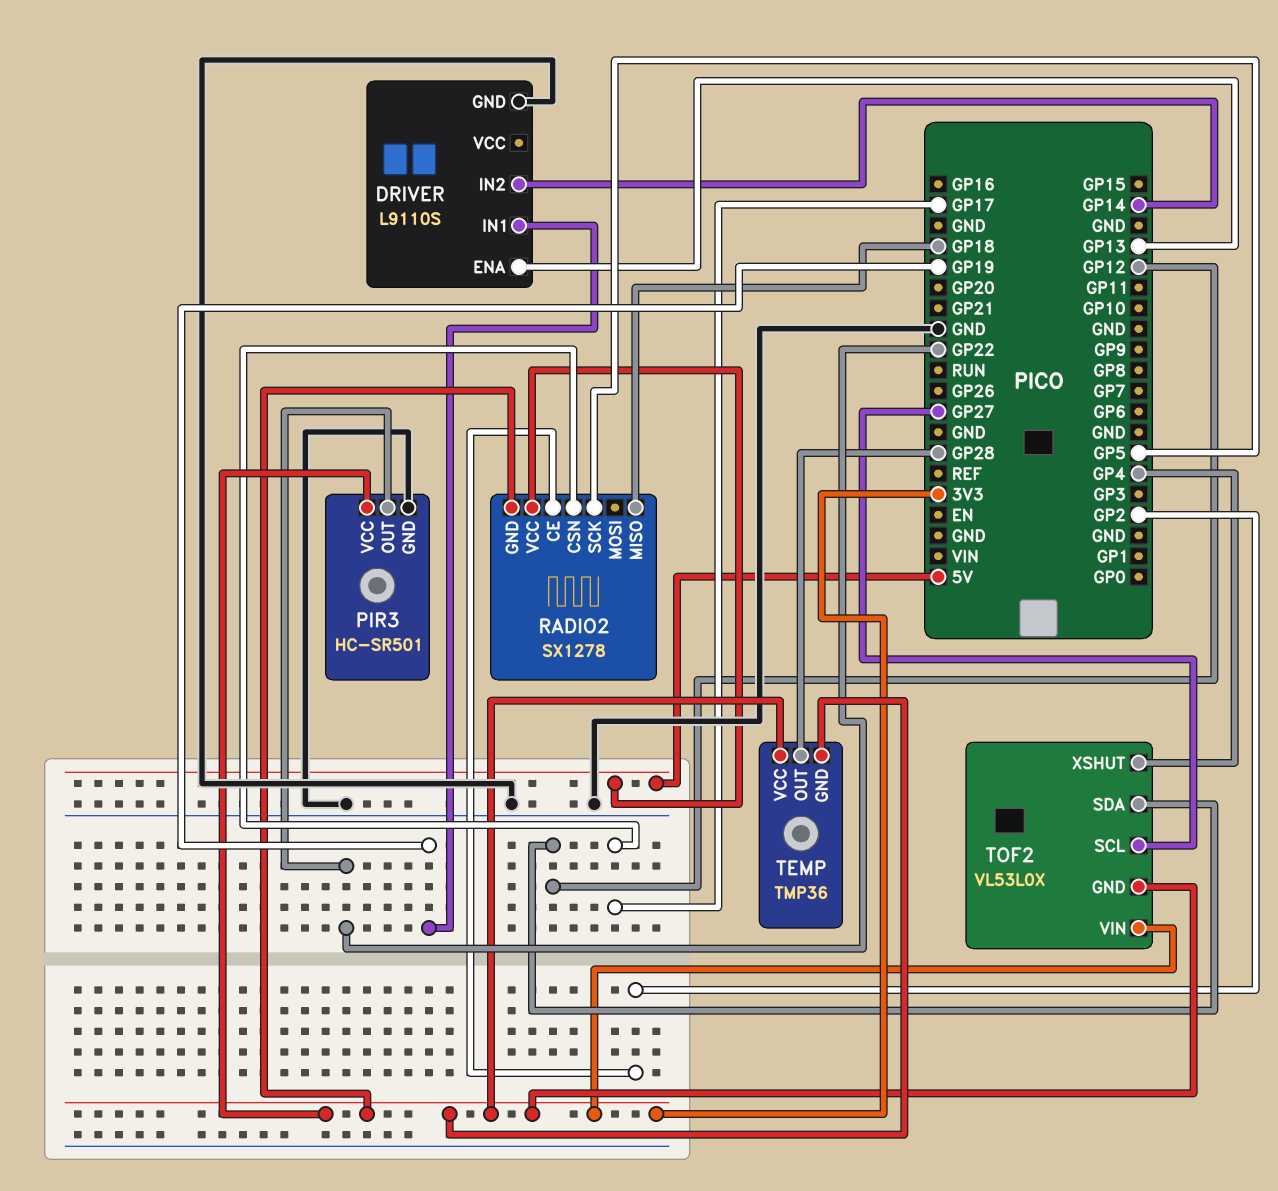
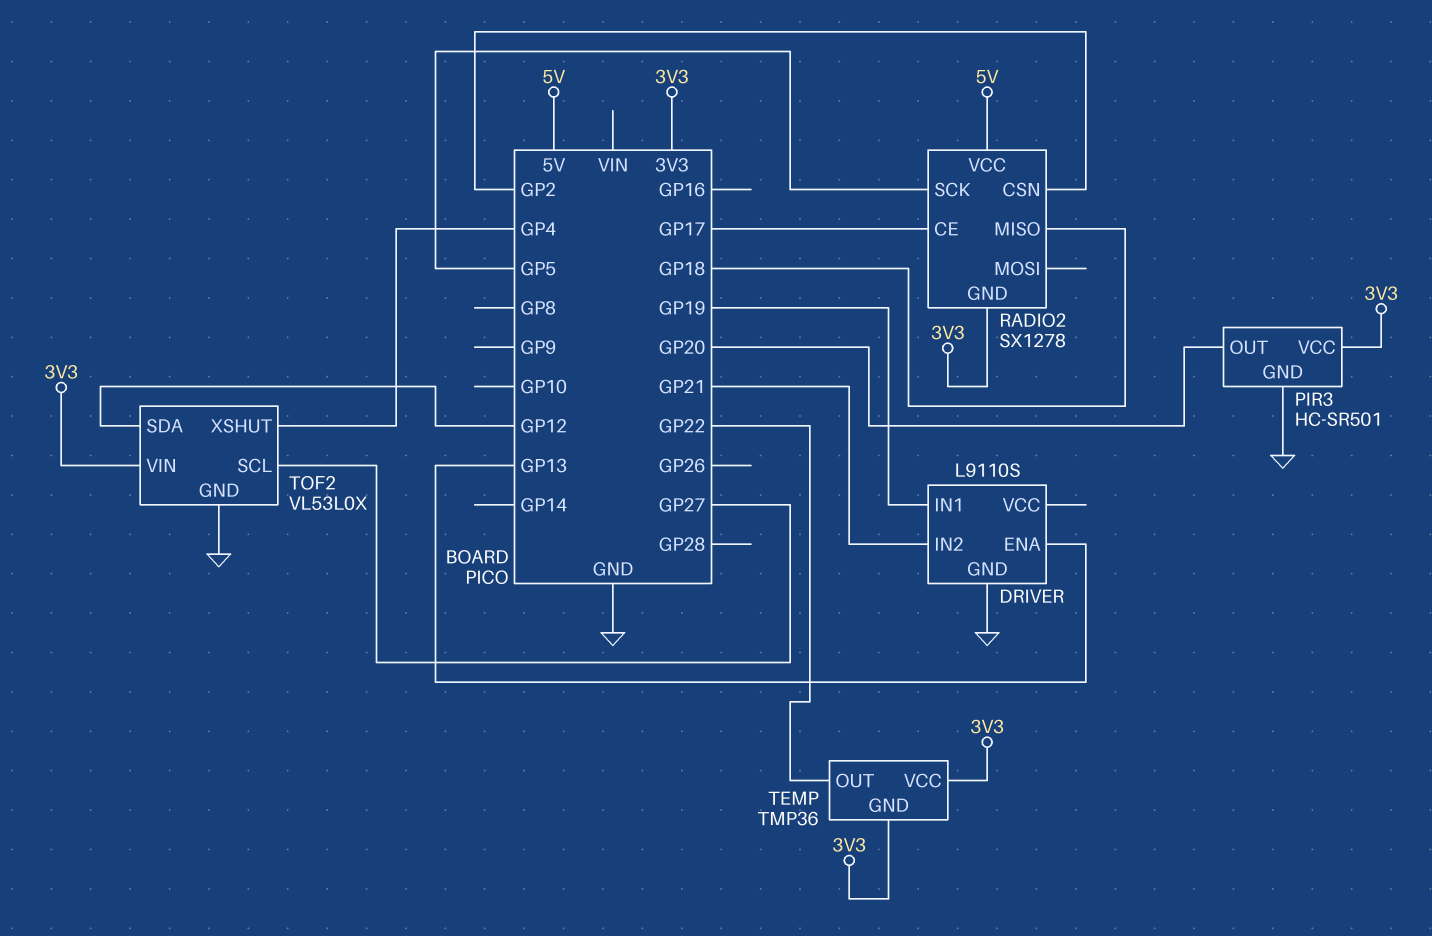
DRIVER pin IN2: GP14 -> GP21
PIR3 pin OUT: GP22 -> GP20
RADIO2 pin CE: GP2 -> GP17
RADIO2 pin CSN: GP17 -> GP2
TEMP pin OUT: GP28 -> GP22
TOF2 pin GND: 3V3 -> GND

